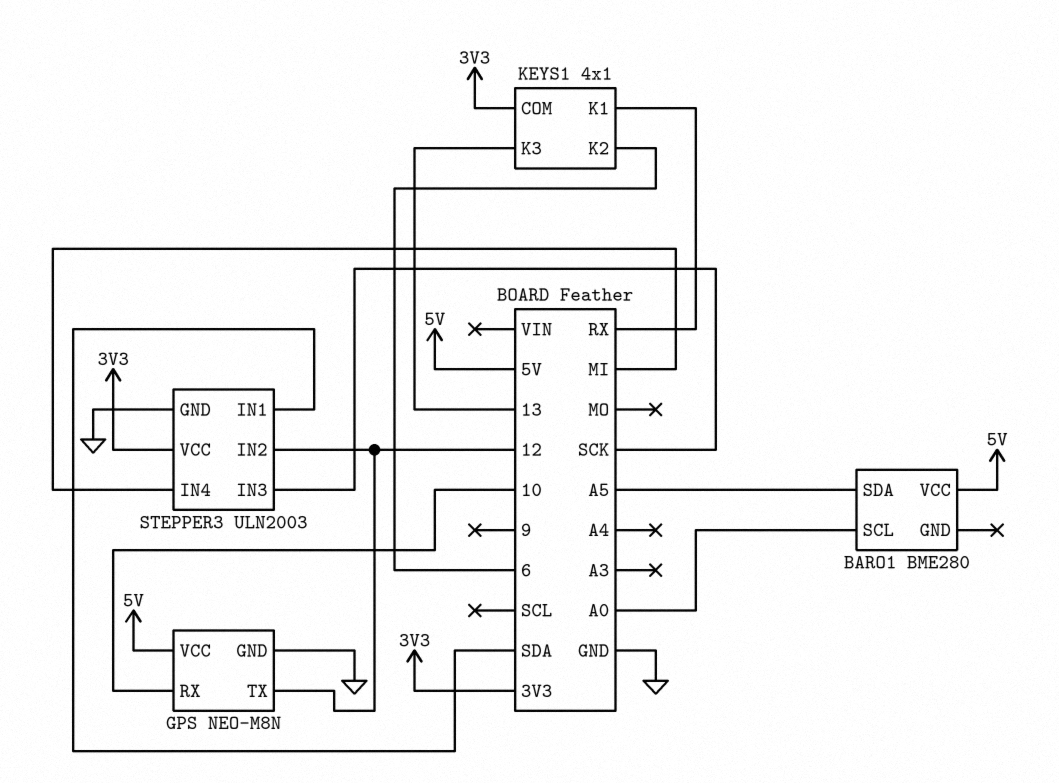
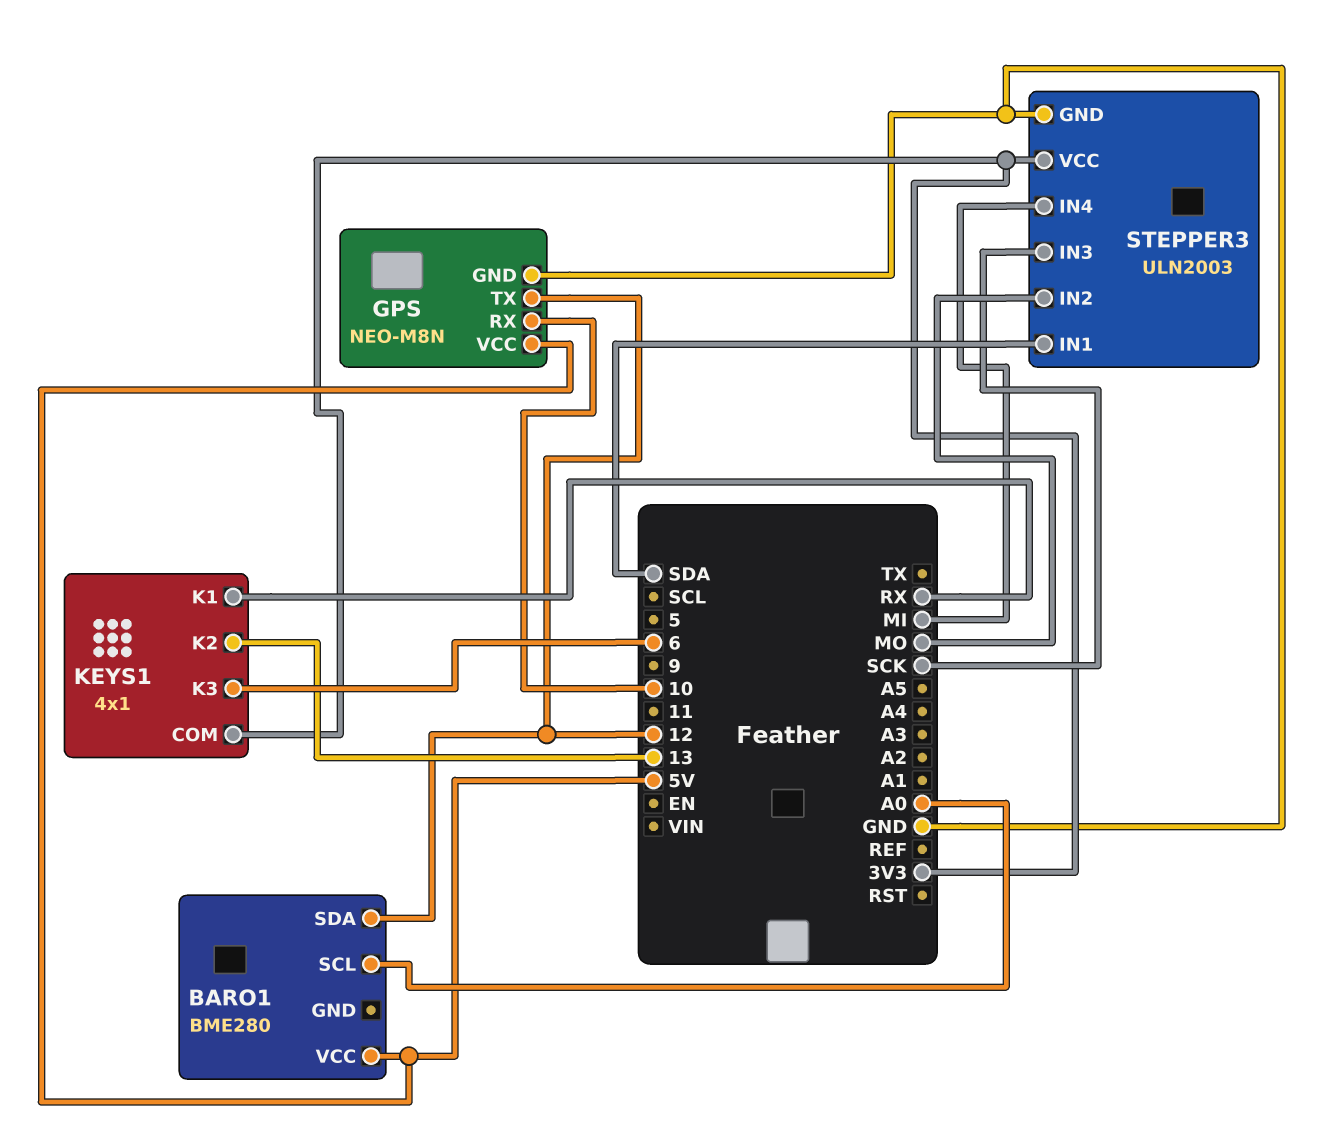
BARO1 pin SDA: A5 -> 12
KEYS1 pin K2: 6 -> 13
KEYS1 pin K3: 13 -> 6
STEPPER3 pin IN2: 12 -> MO

